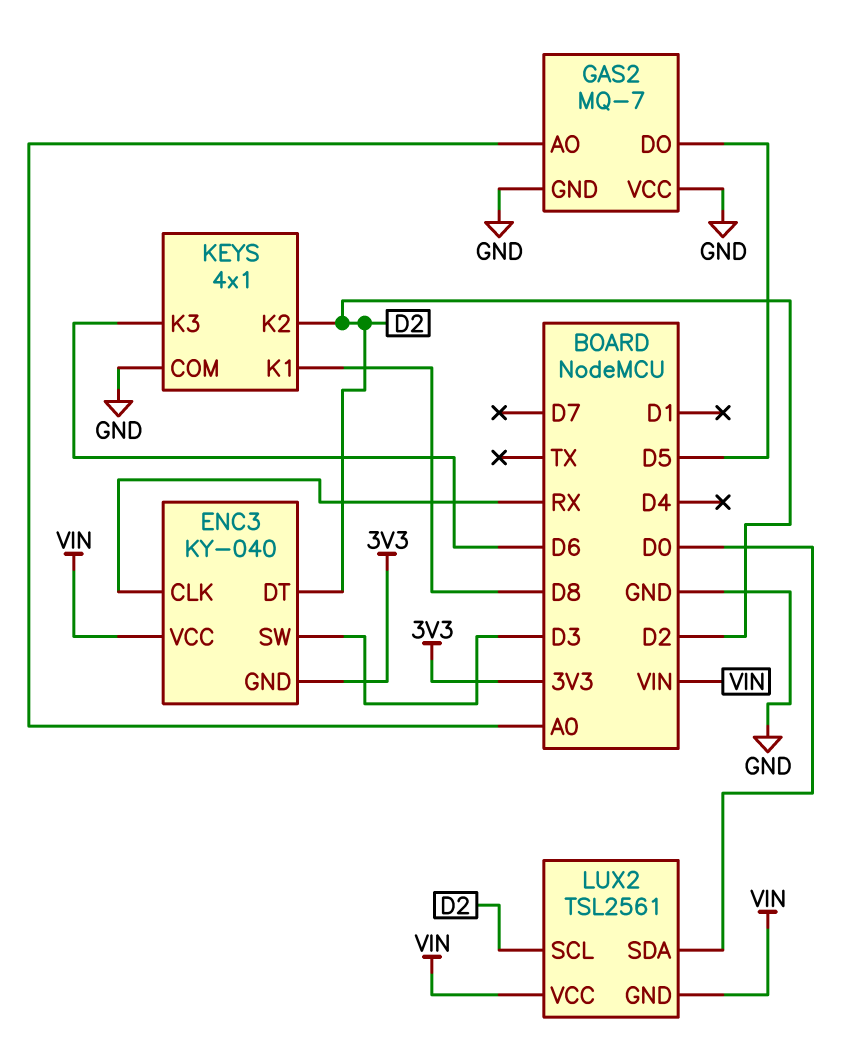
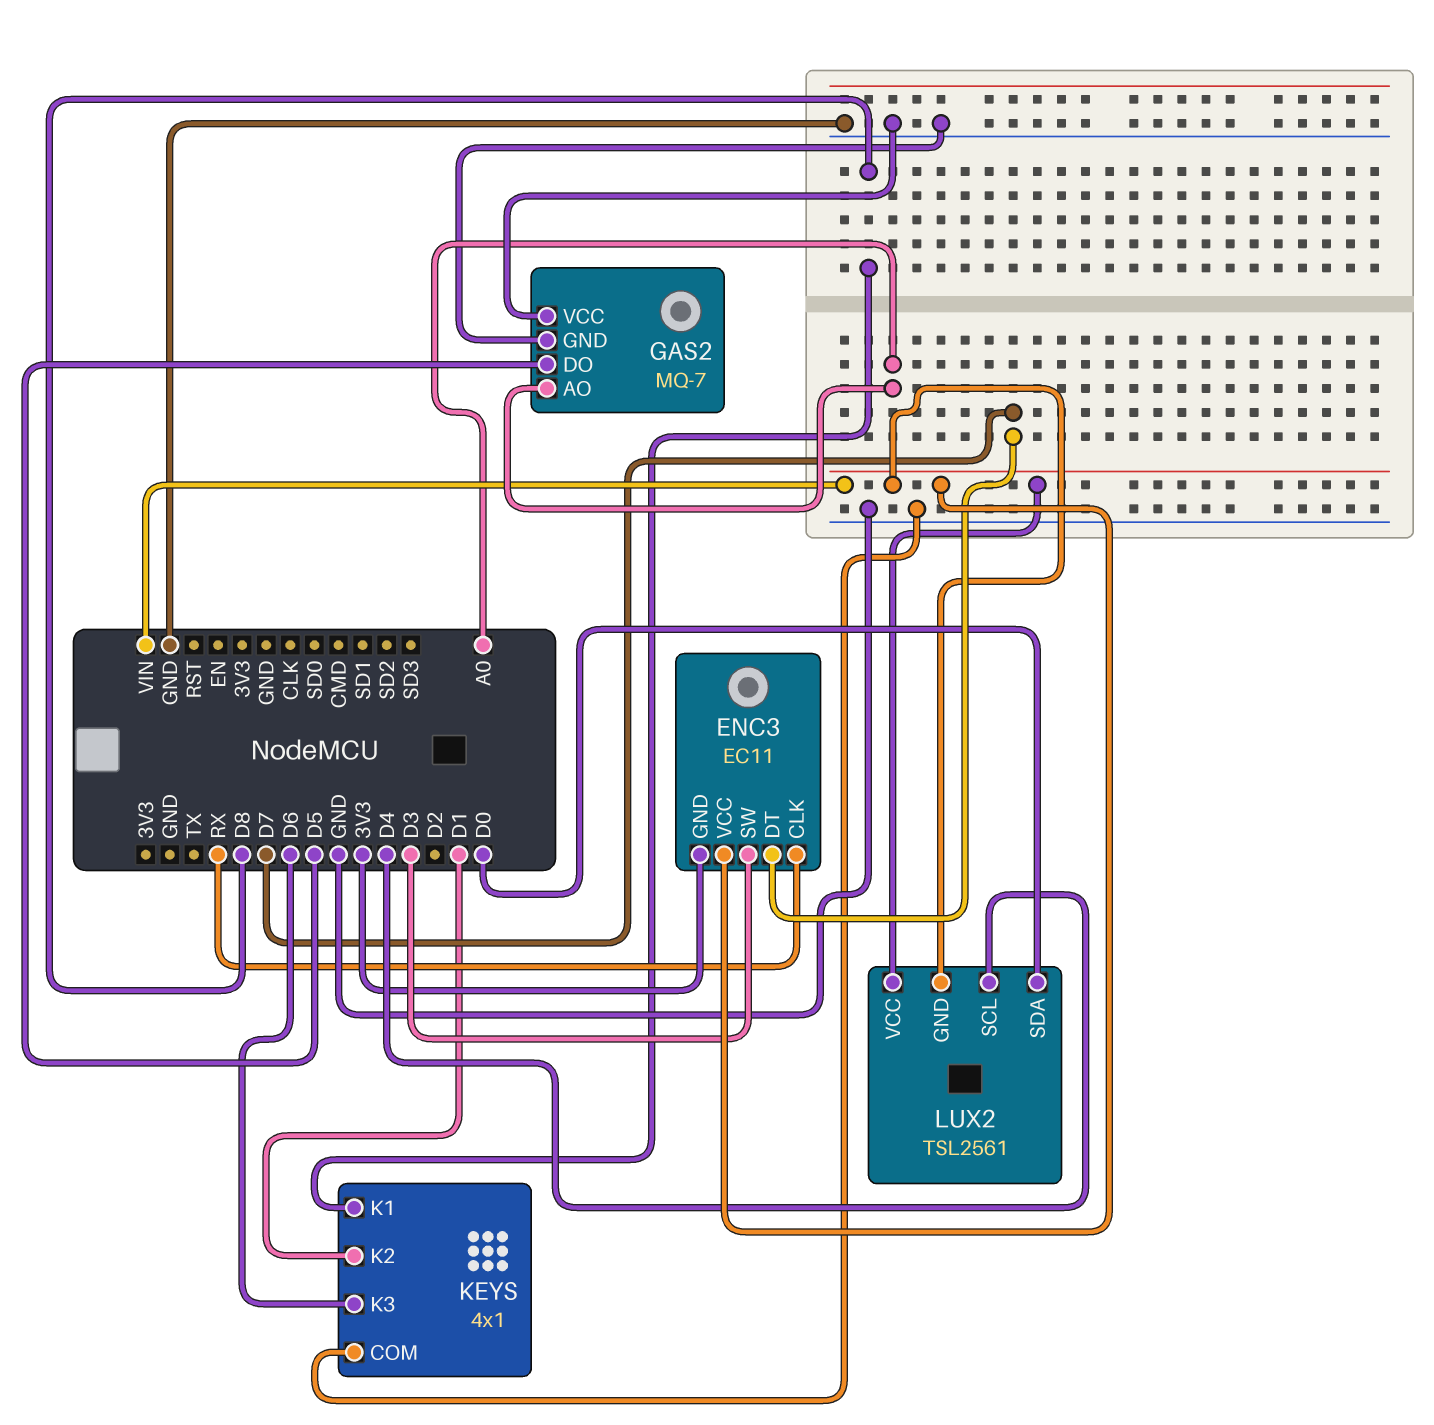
ENC3: KY-040 -> EC11
ENC3 pin DT: D2 -> D7
KEYS pin K2: D2 -> D1
LUX2 pin SCL: D2 -> D4

